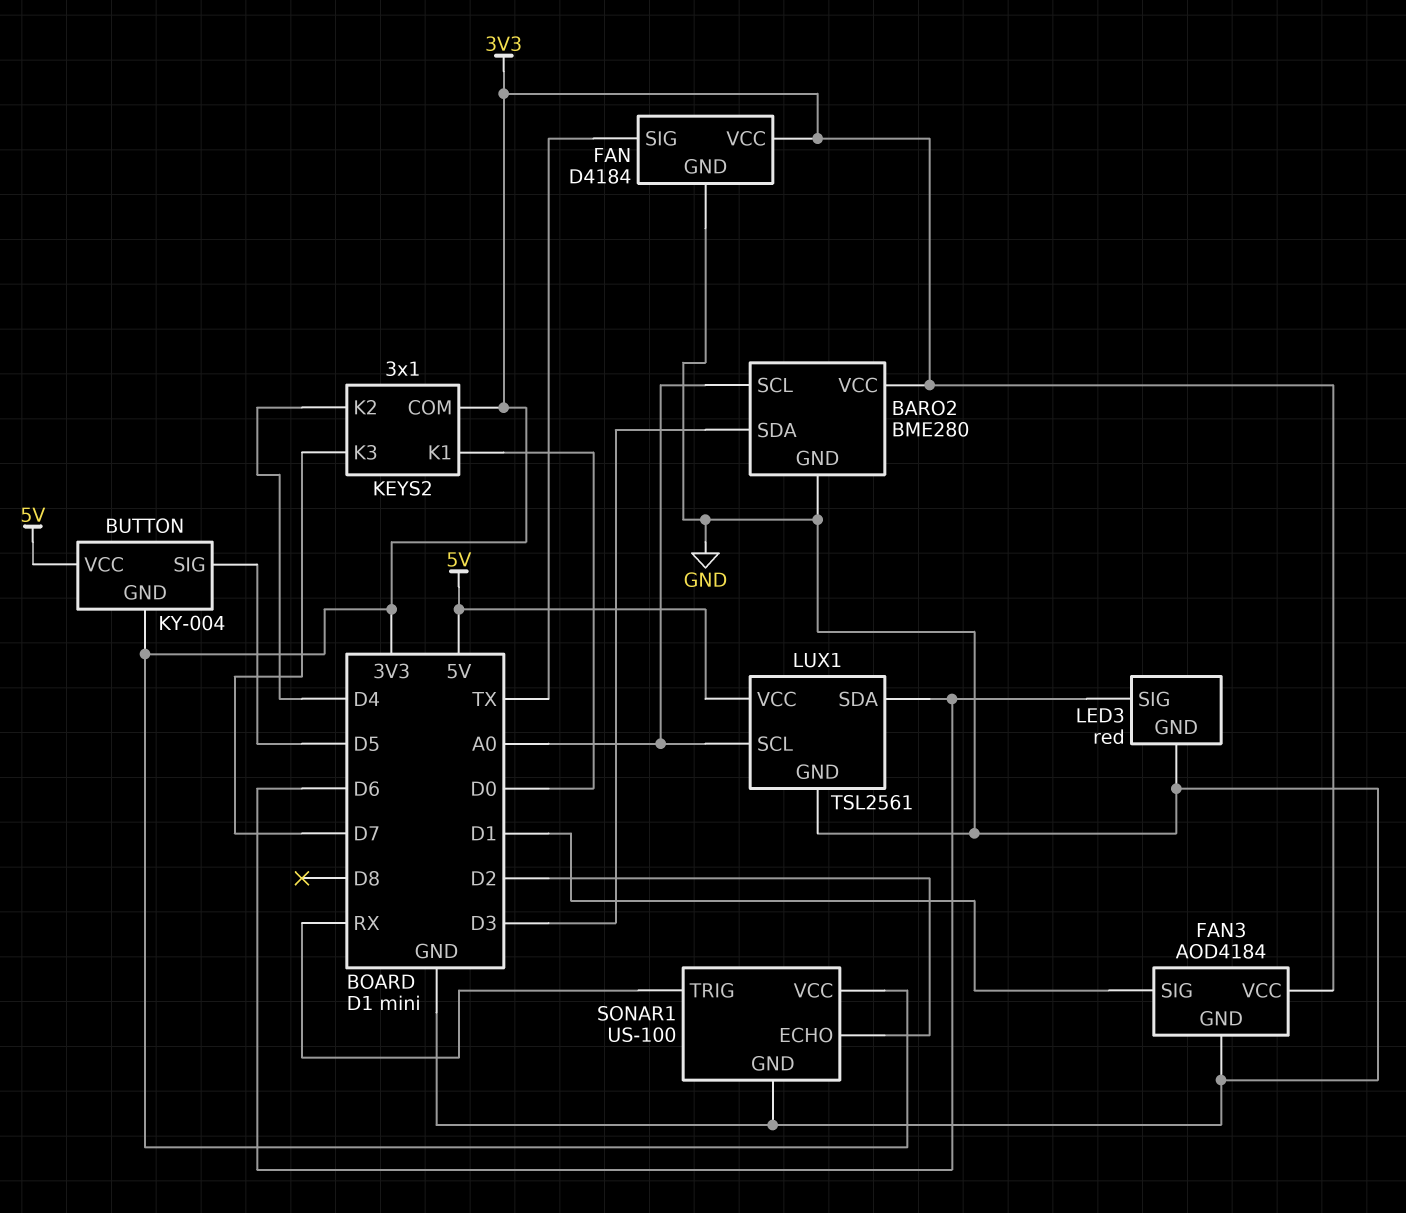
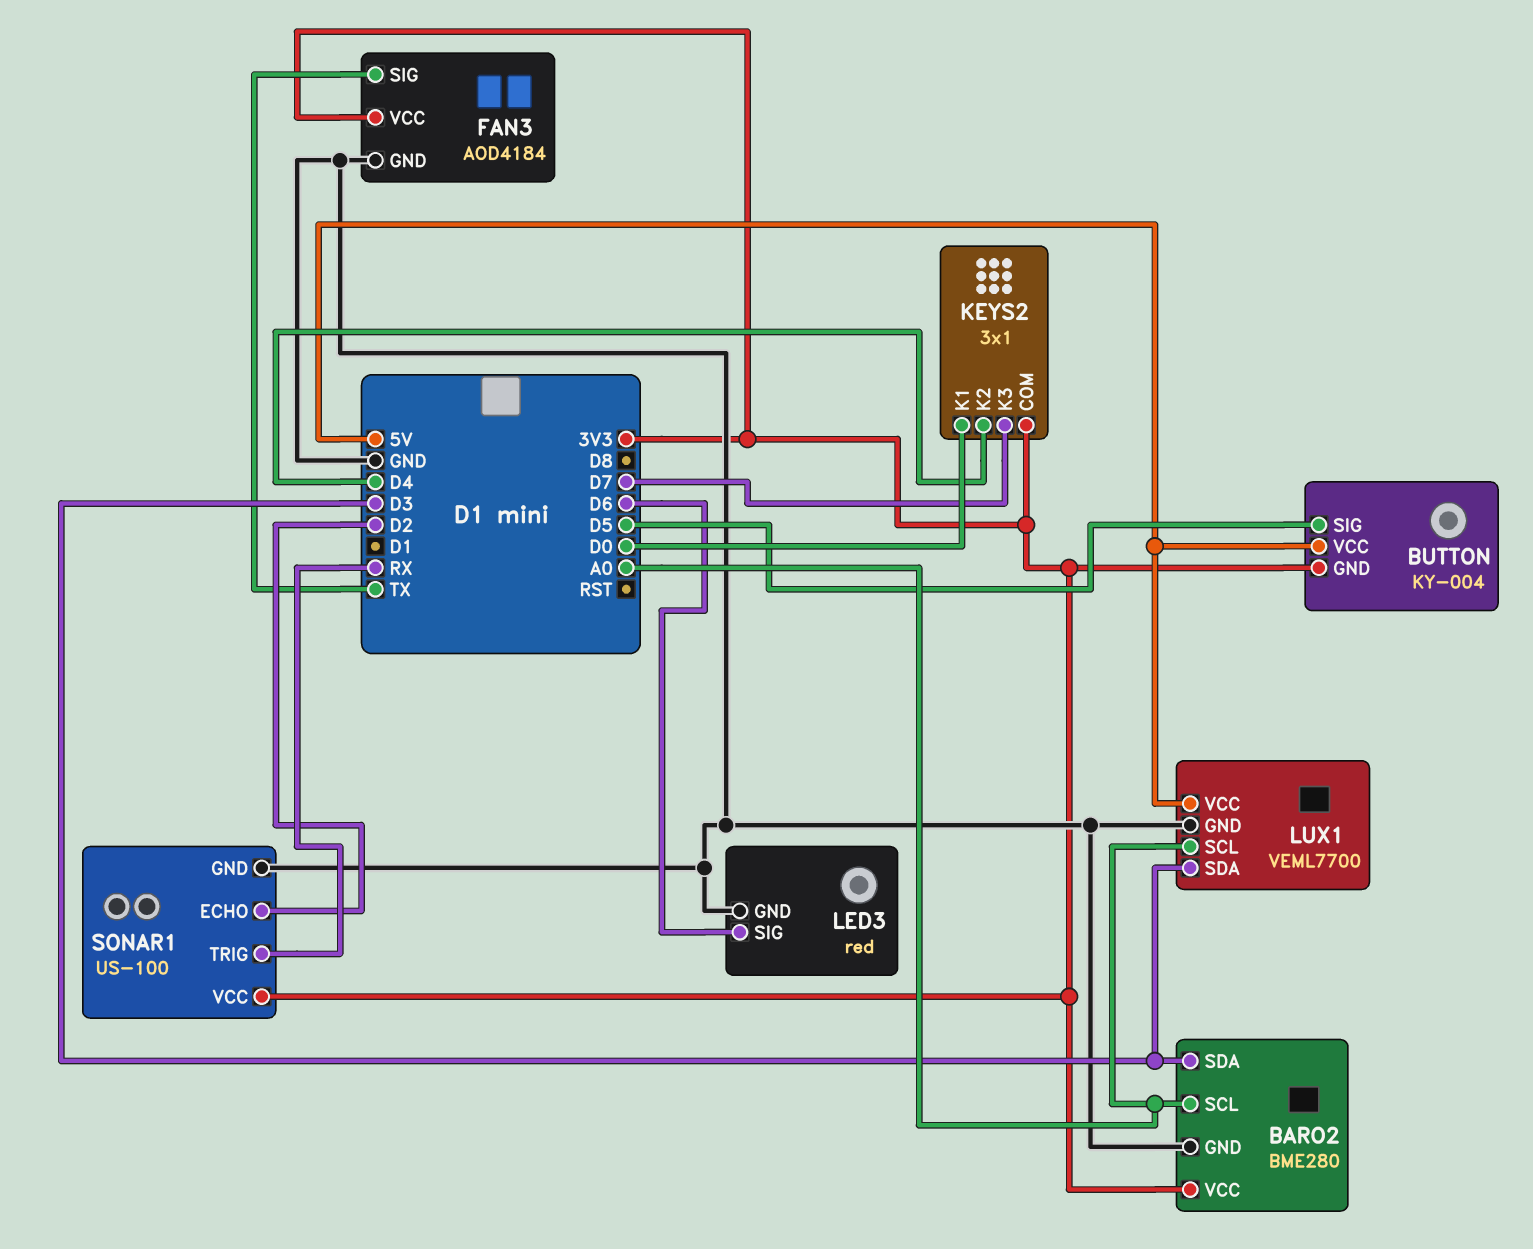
FAN: D4184 -> none
FAN pin GND: GND -> none
FAN pin SIG: TX -> none
FAN pin VCC: 3V3 -> none
FAN3 pin SIG: D1 -> TX
LUX1: TSL2561 -> VEML7700
LUX1 pin SDA: D6 -> D3

